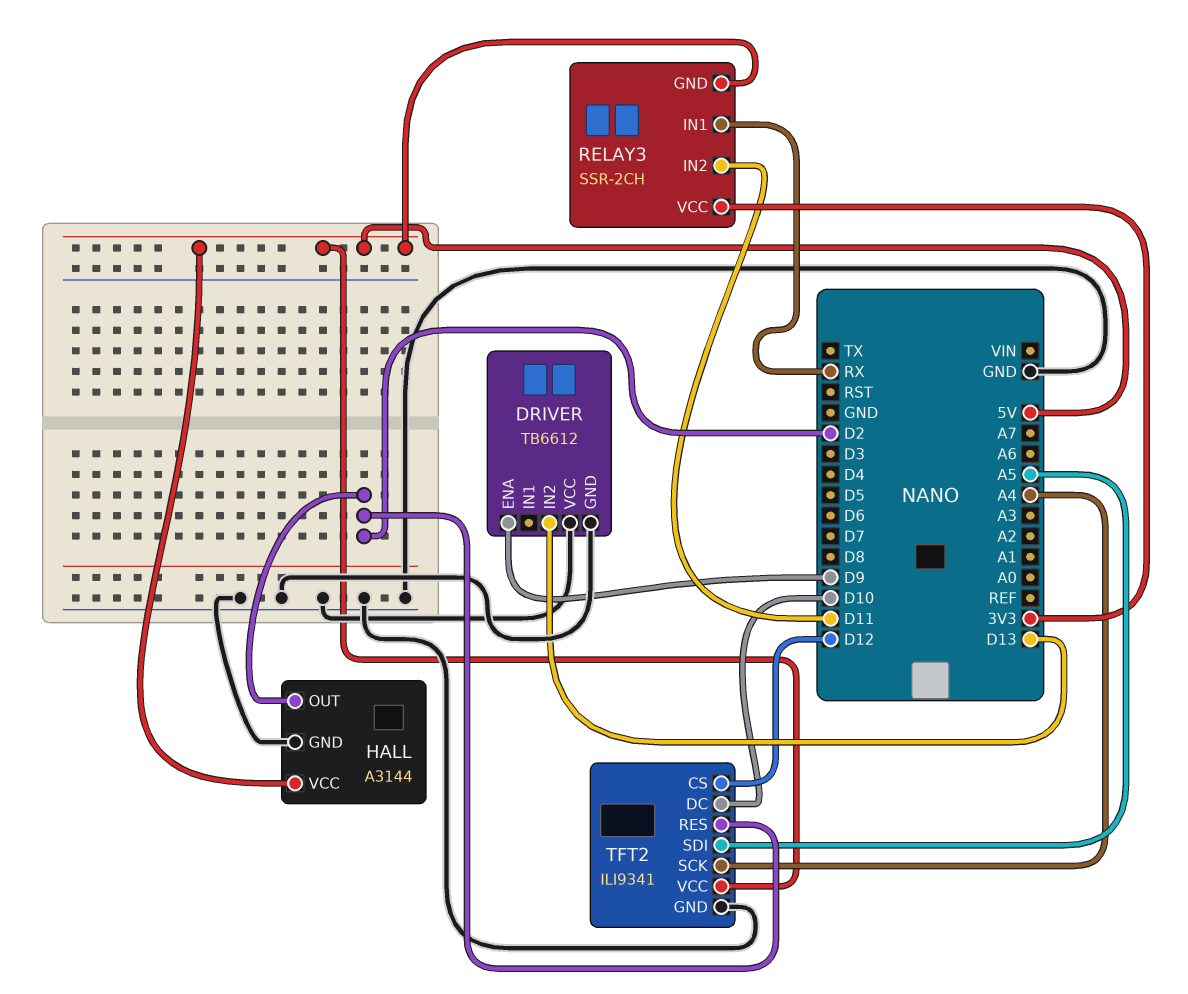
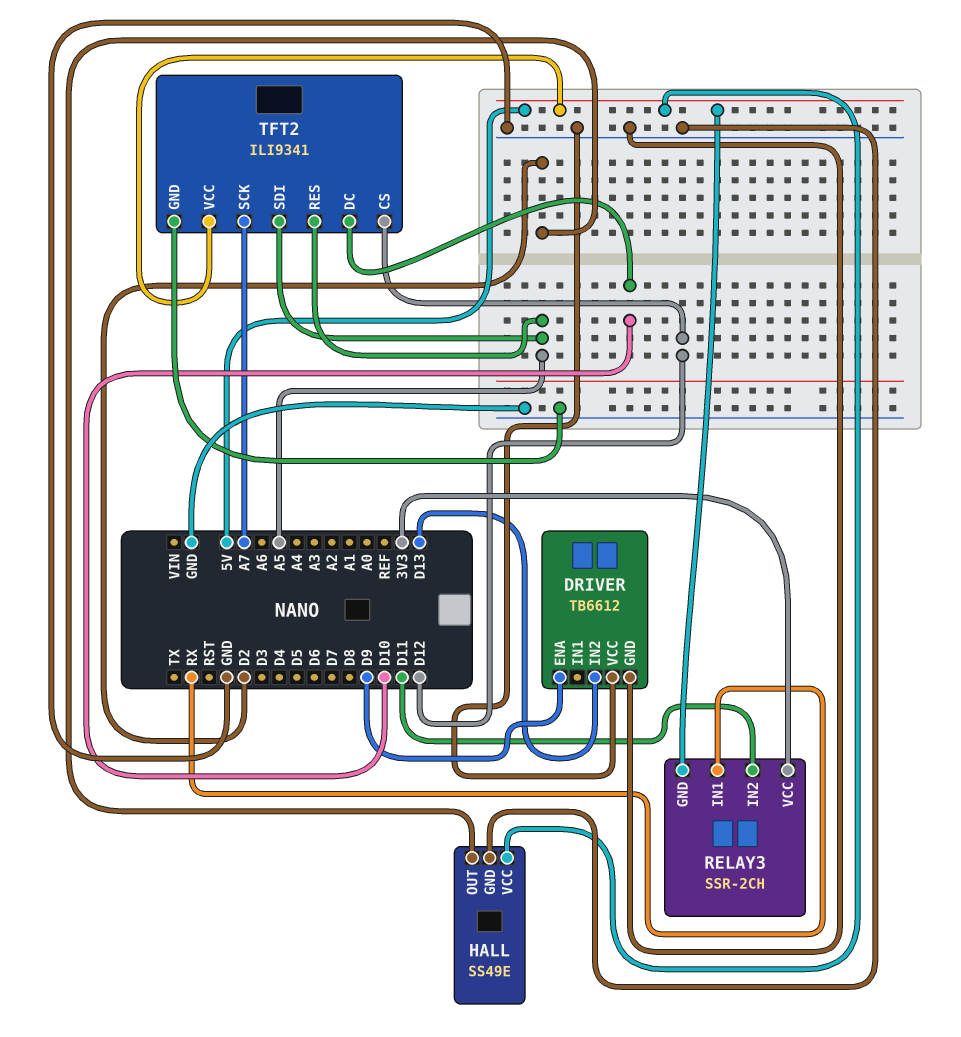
HALL: A3144 -> SS49E
TFT2 pin RES: D2 -> A5
TFT2 pin SCK: A4 -> A7

